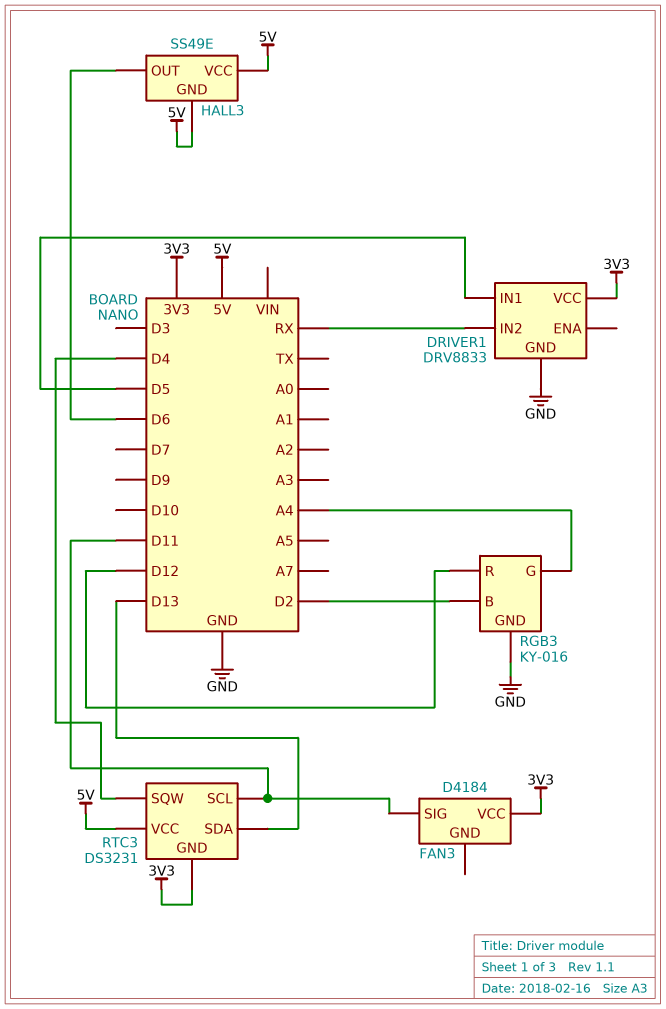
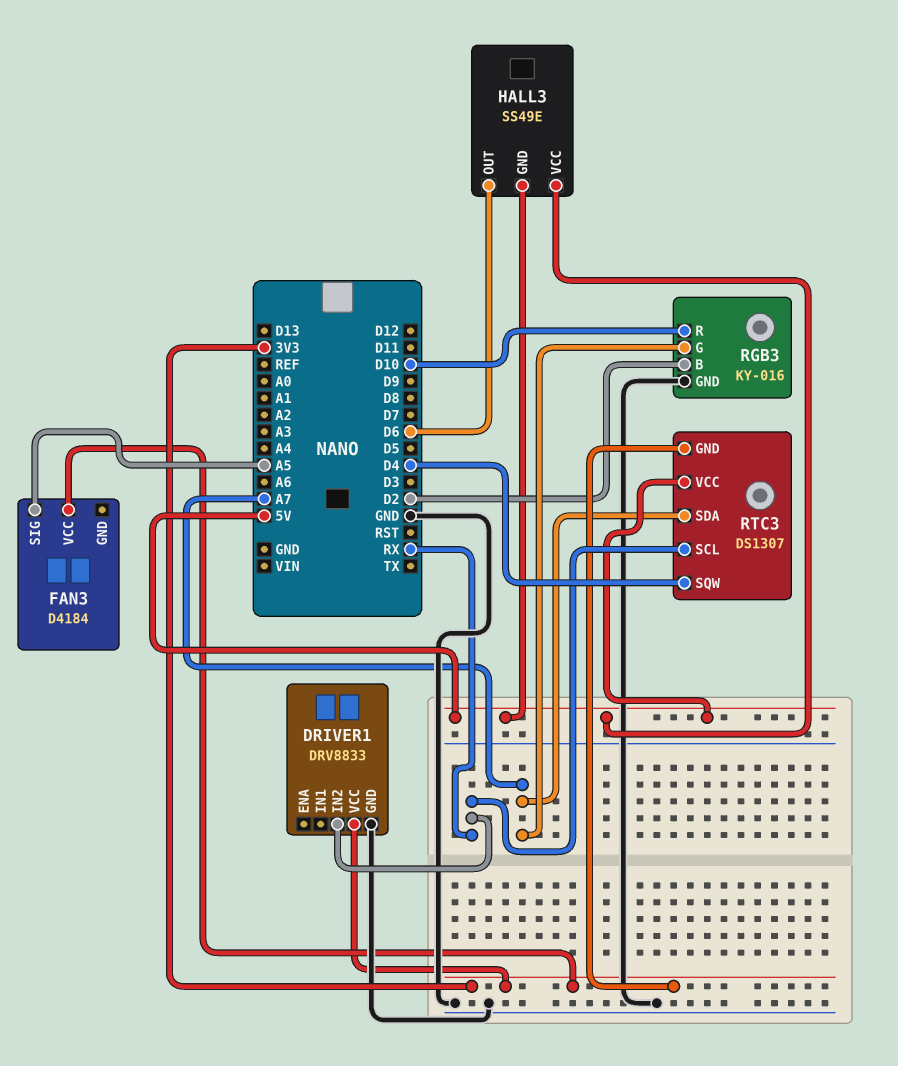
DRIVER1 pin IN1: D5 -> none
FAN3 pin SIG: D11 -> A5
RGB3 pin G: A4 -> A7
RGB3 pin R: D12 -> D10
RTC3: DS3231 -> DS1307
RTC3 pin SCL: D11 -> RX
RTC3 pin SDA: D13 -> A7

